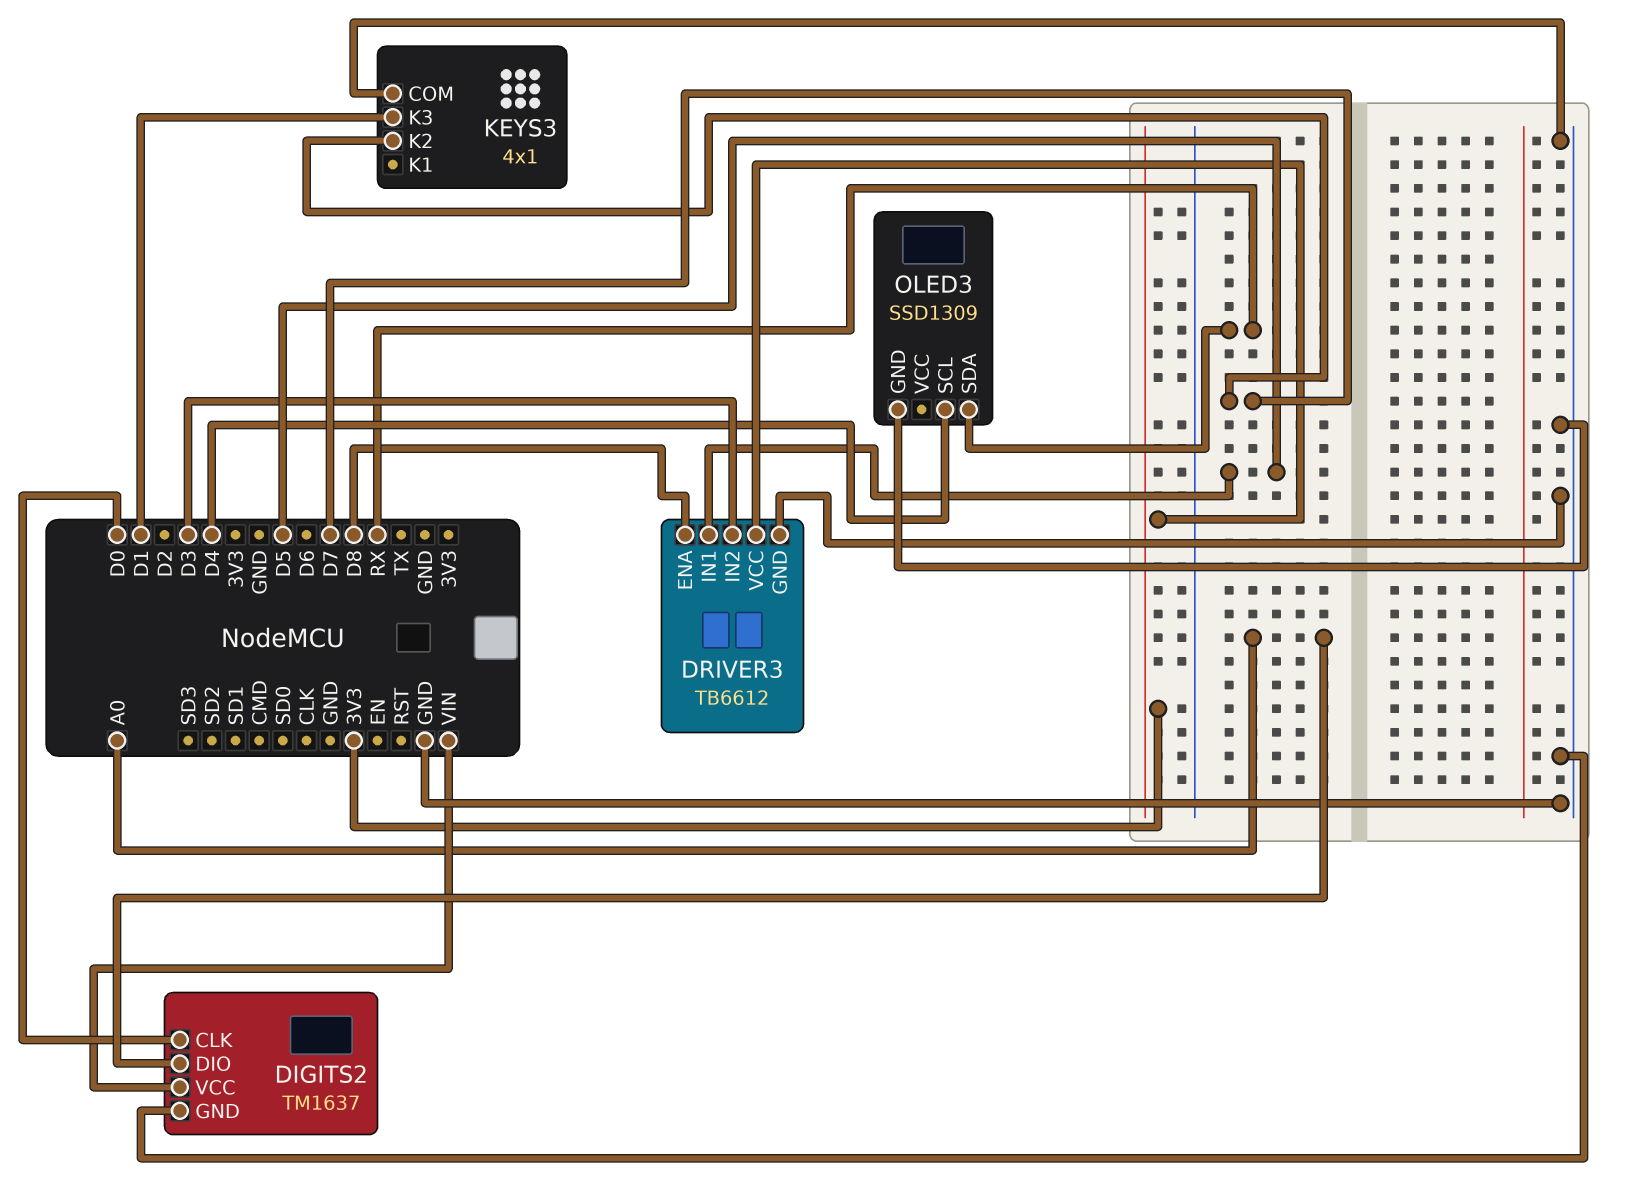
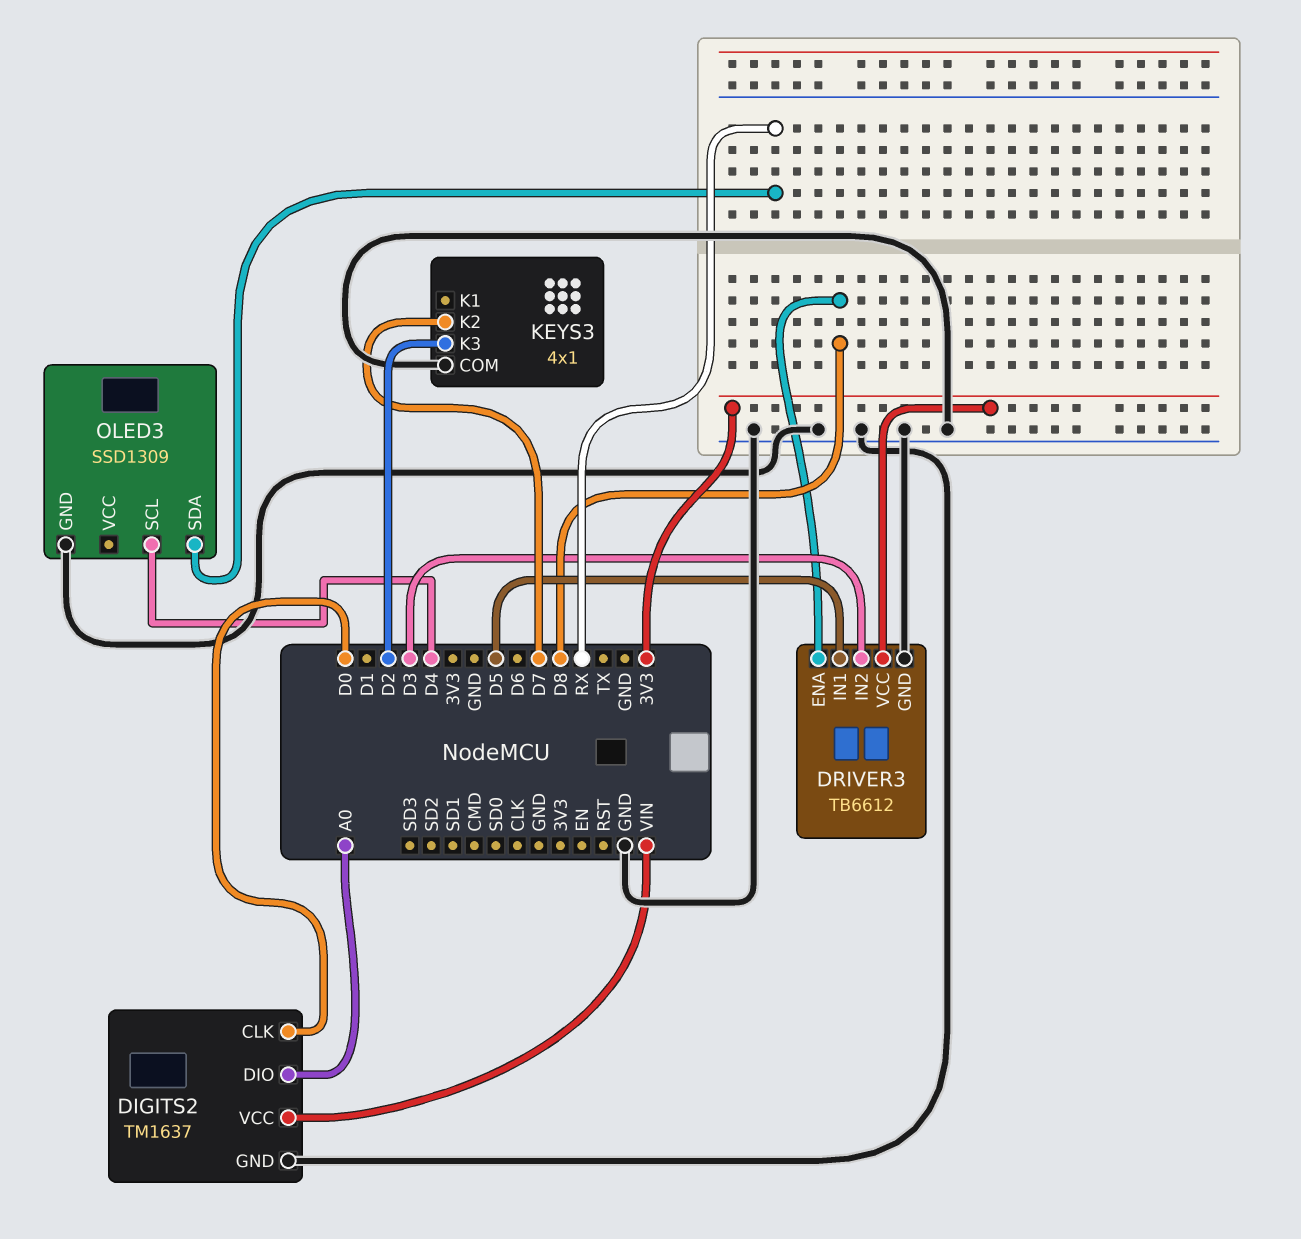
KEYS3 pin K3: D1 -> D2

